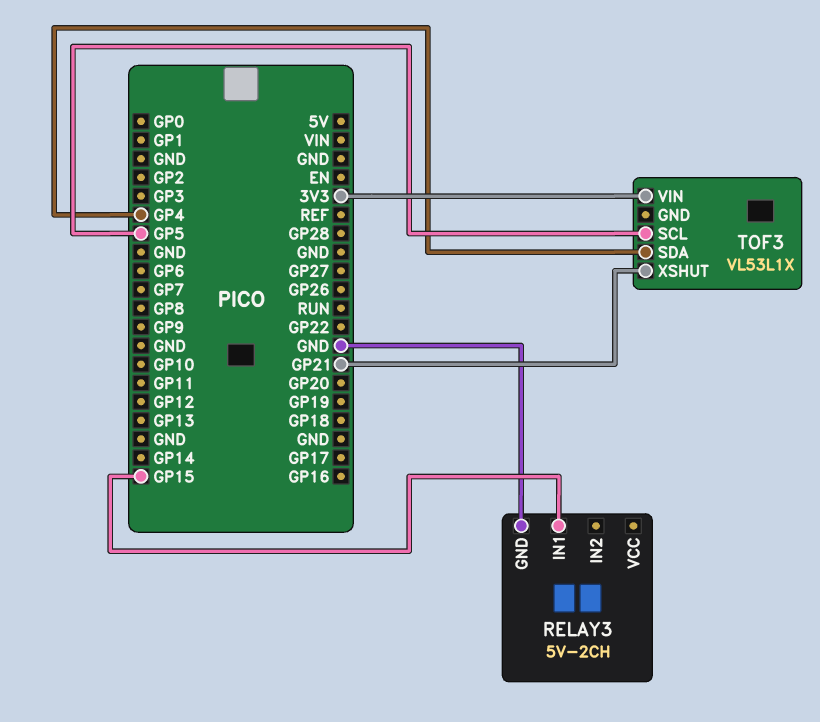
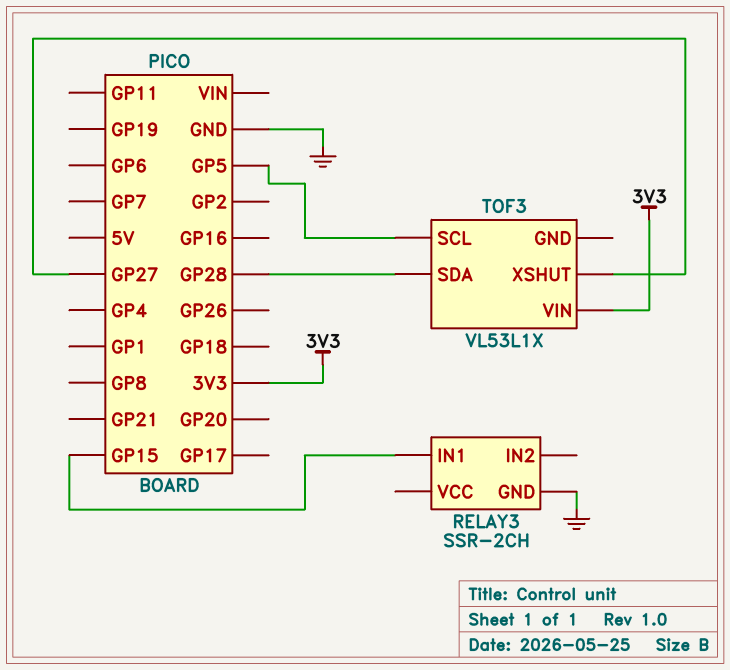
RELAY3: 5V-2CH -> SSR-2CH
TOF3 pin SDA: GP4 -> GP28
TOF3 pin XSHUT: GP21 -> GP27

